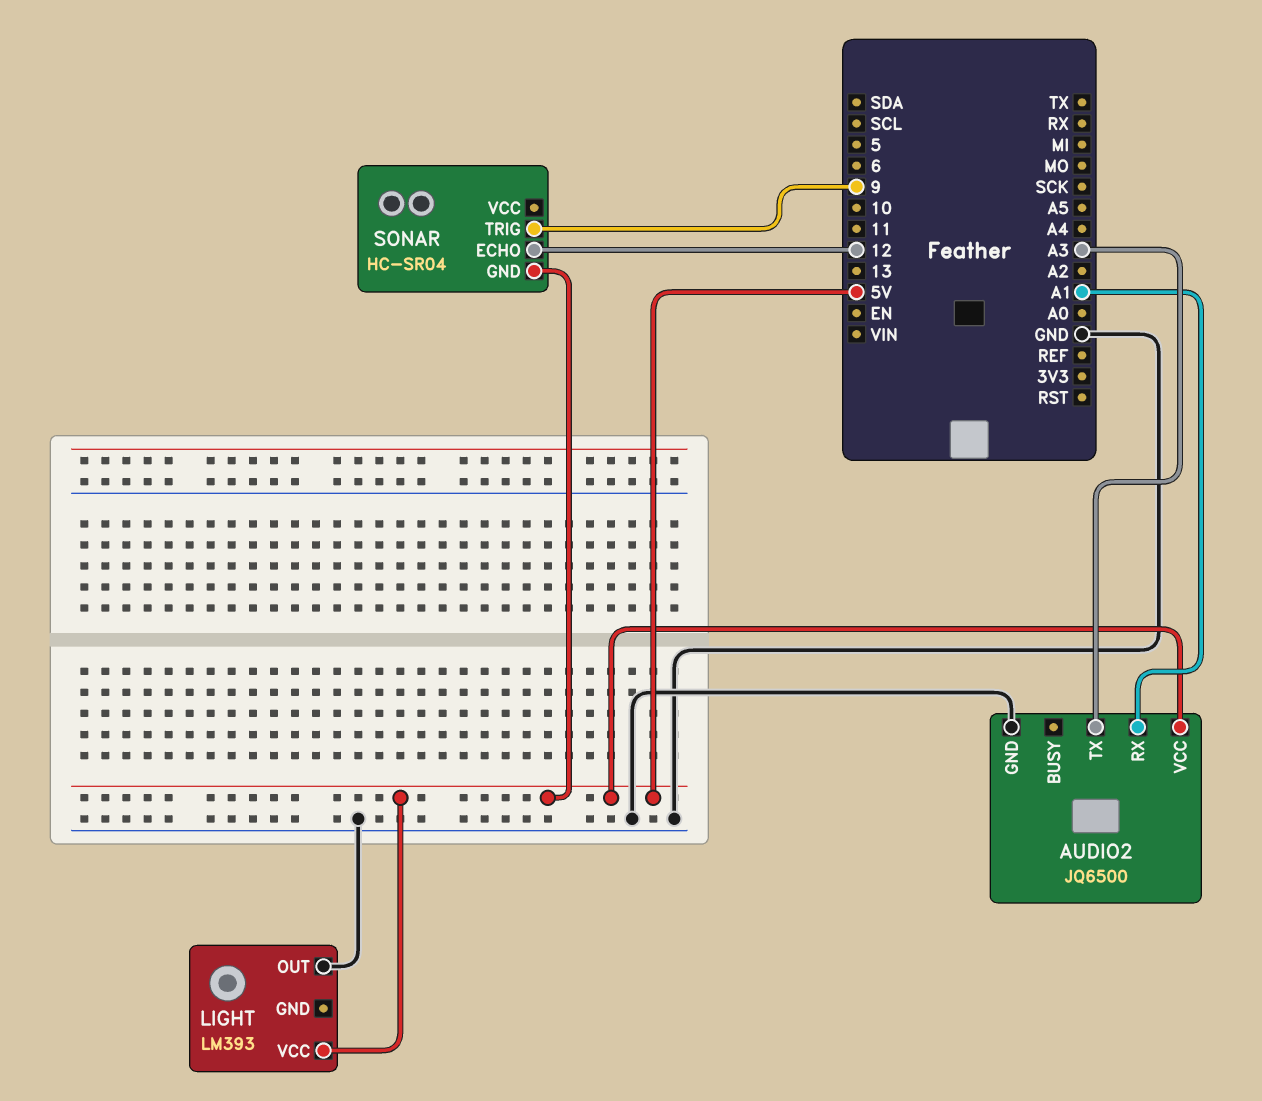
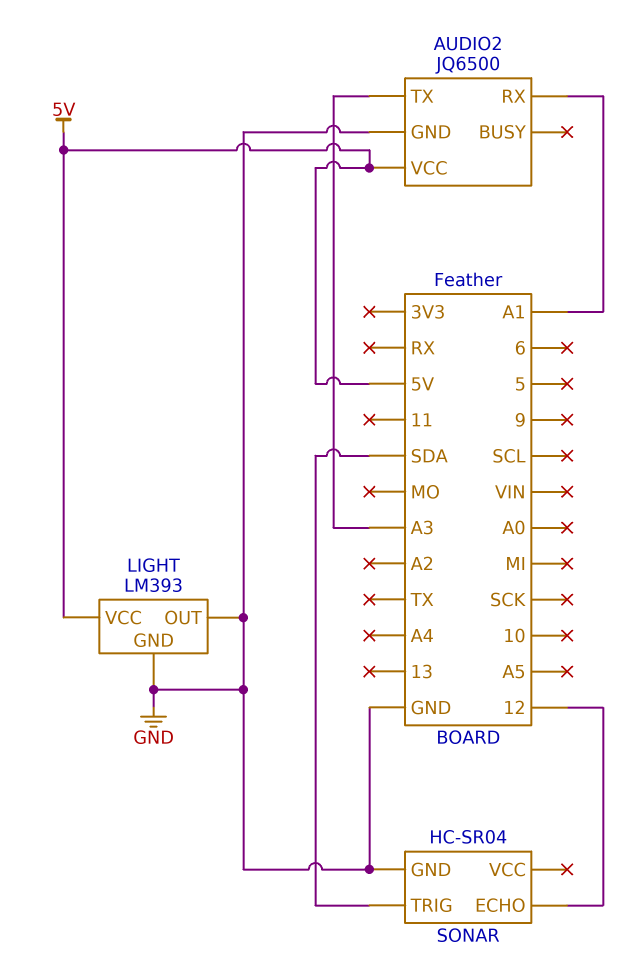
LIGHT pin GND: none -> GND
SONAR pin GND: 5V -> GND
SONAR pin TRIG: 9 -> SDA

